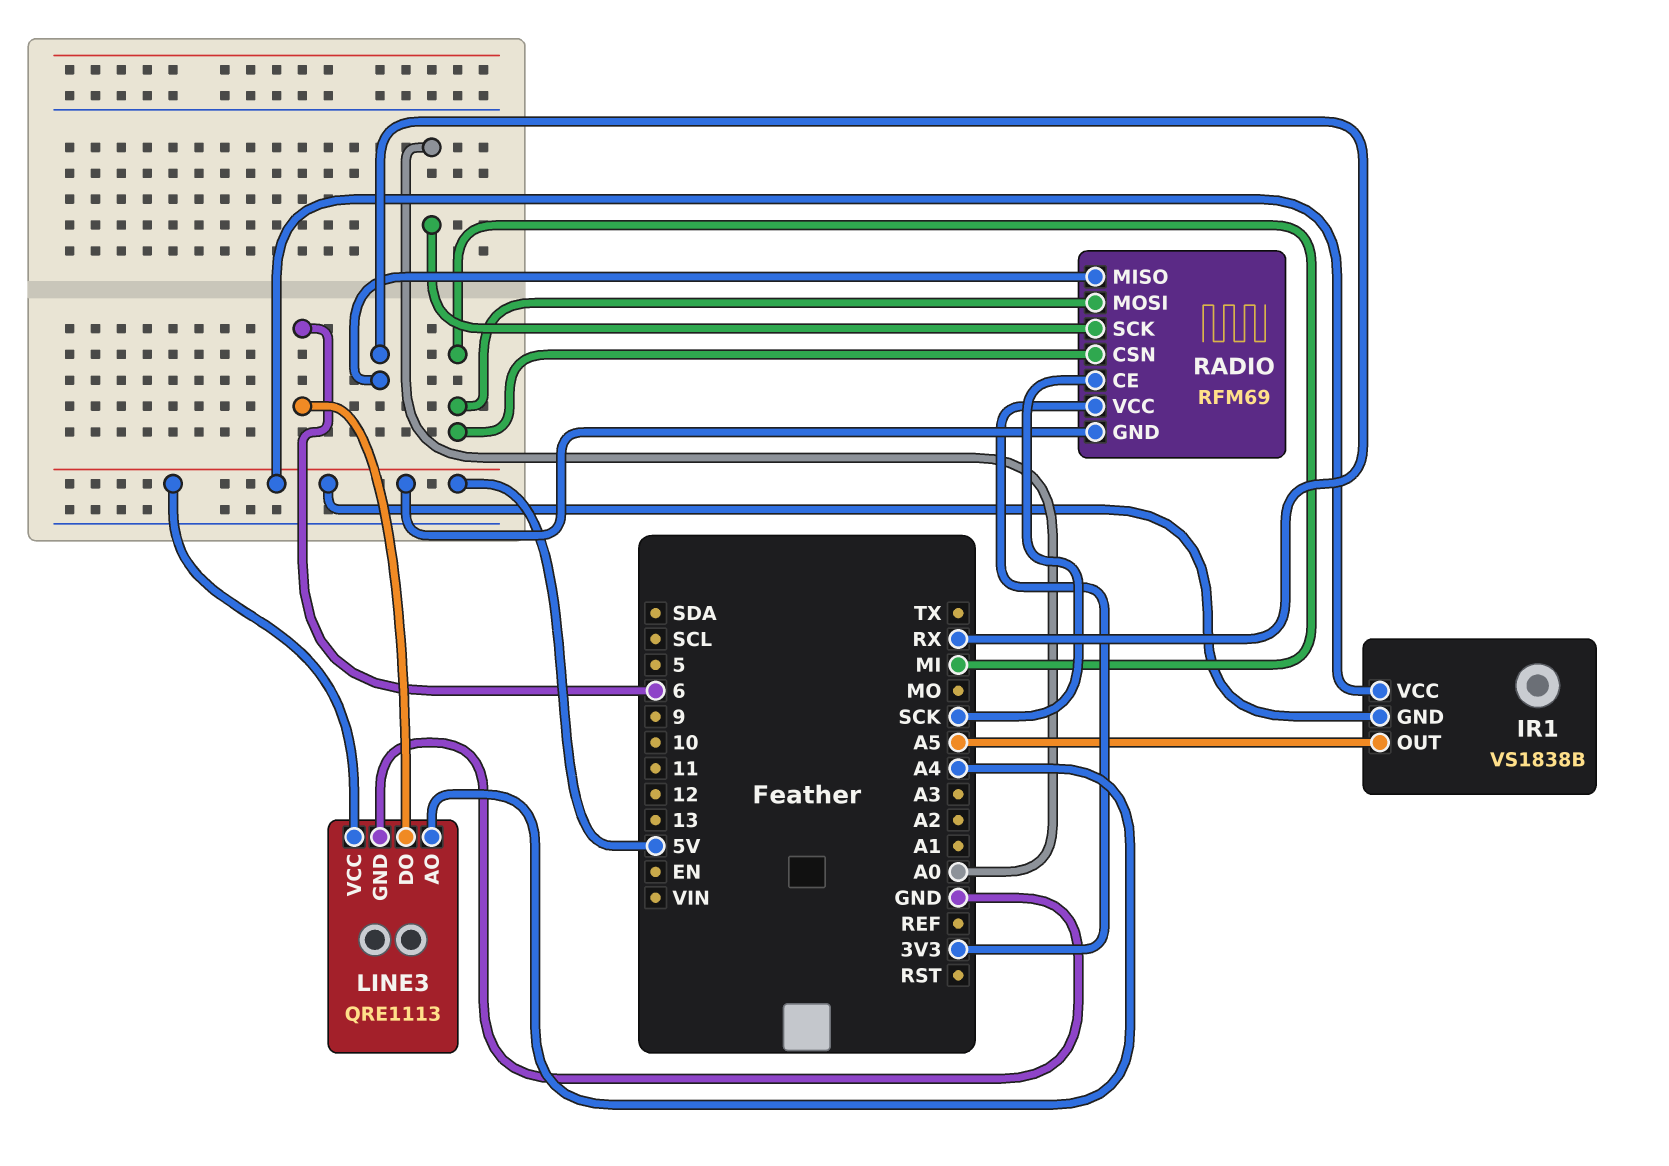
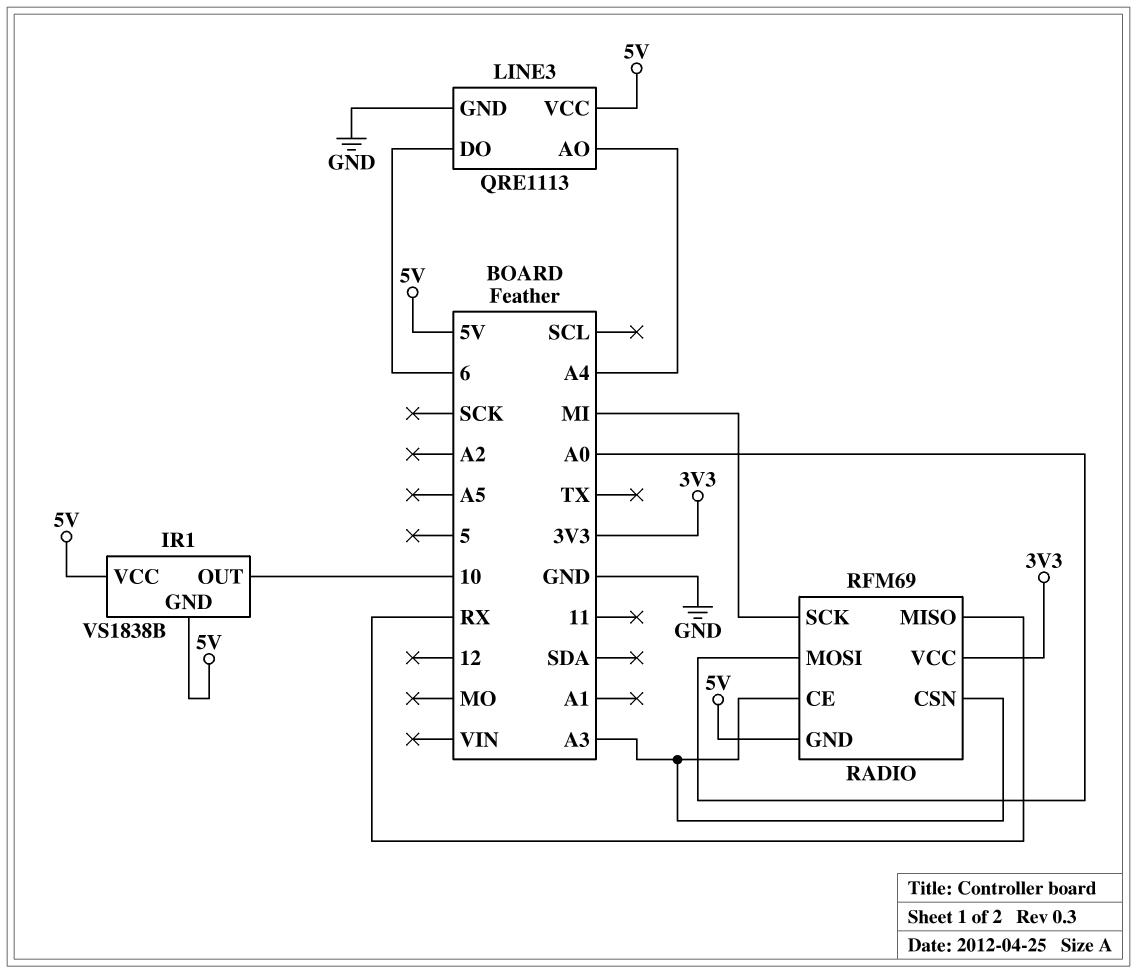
IR1 pin OUT: A5 -> 10
RADIO pin CE: SCK -> A3
RADIO pin CSN: MI -> A3
RADIO pin MOSI: MI -> A0
RADIO pin SCK: A0 -> MI

